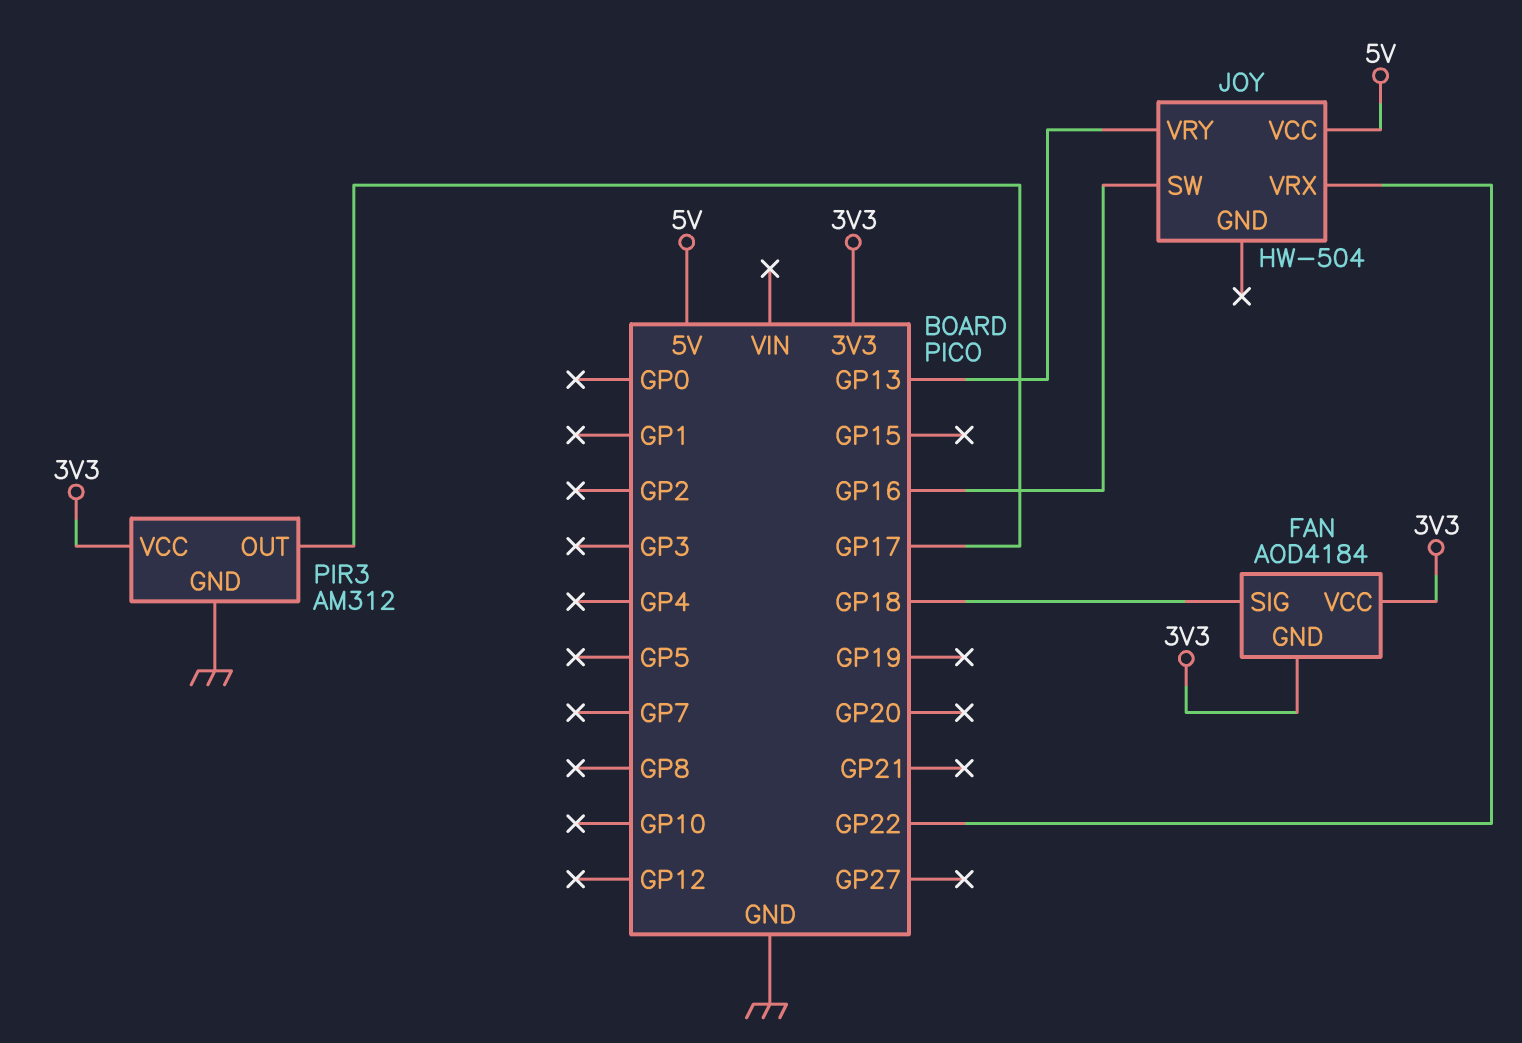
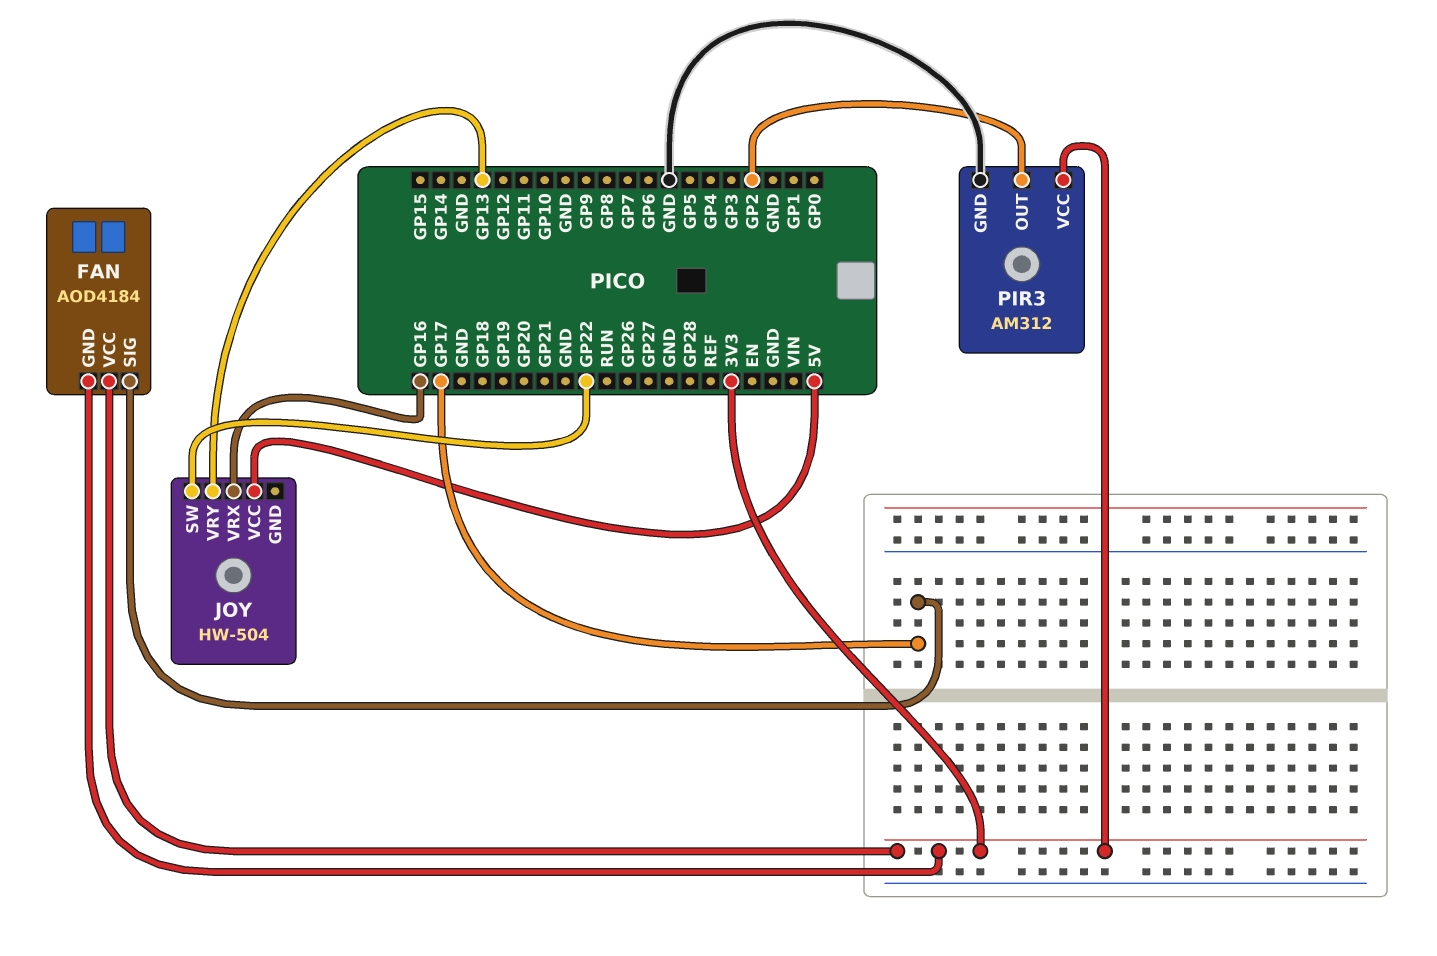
FAN pin SIG: GP18 -> GP17
JOY pin SW: GP16 -> GP22
JOY pin VRX: GP22 -> GP16
PIR3 pin OUT: GP17 -> GP2

